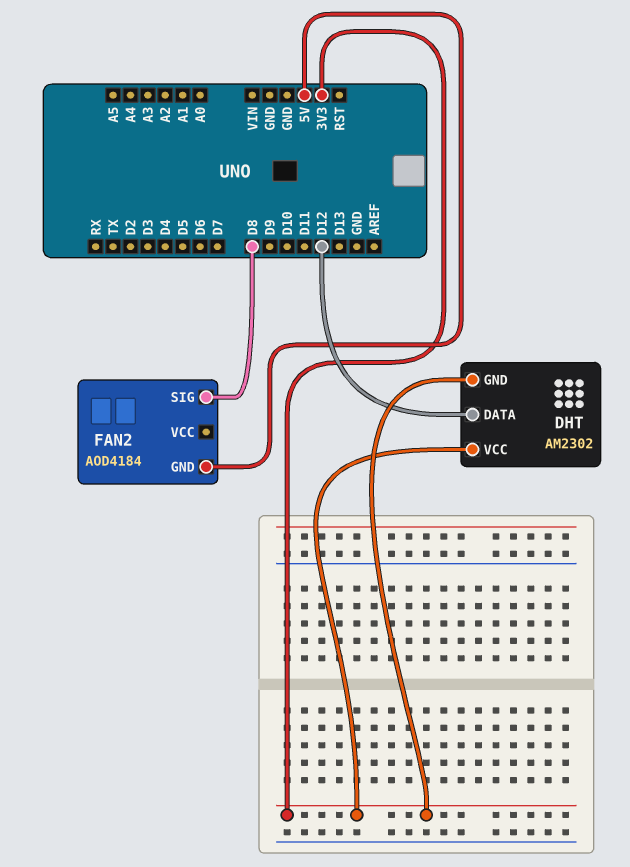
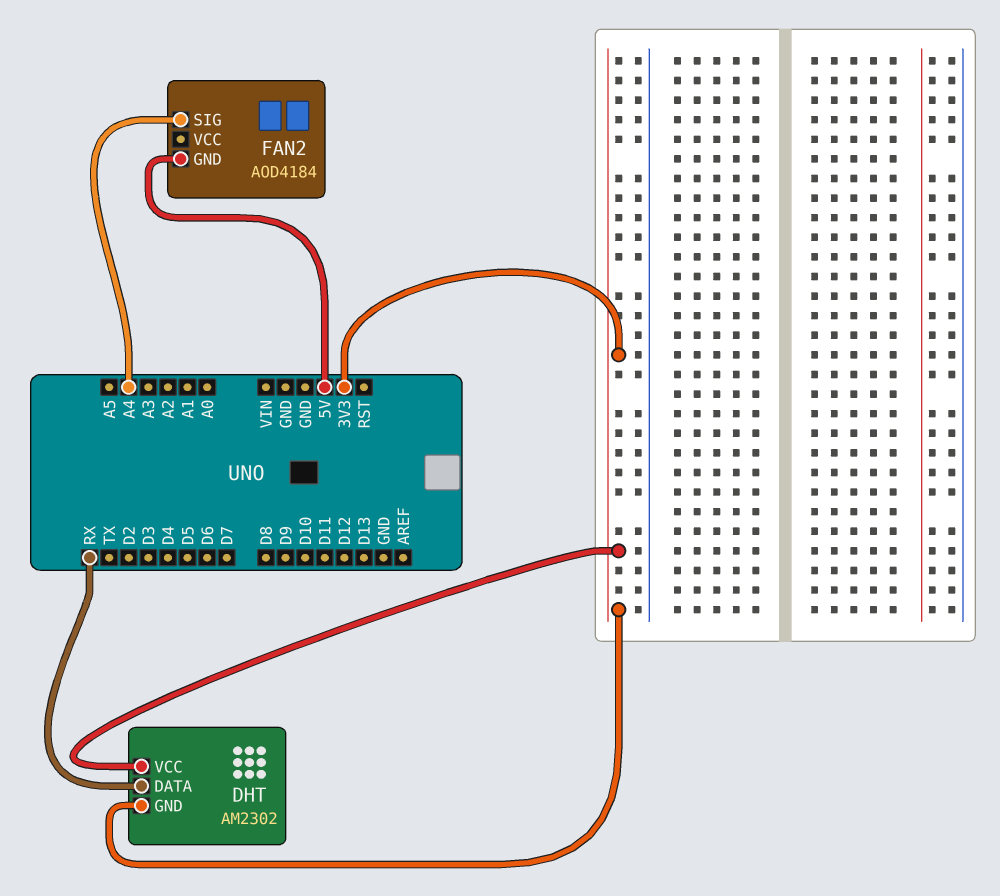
DHT pin DATA: D12 -> RX
FAN2 pin SIG: D8 -> A4

